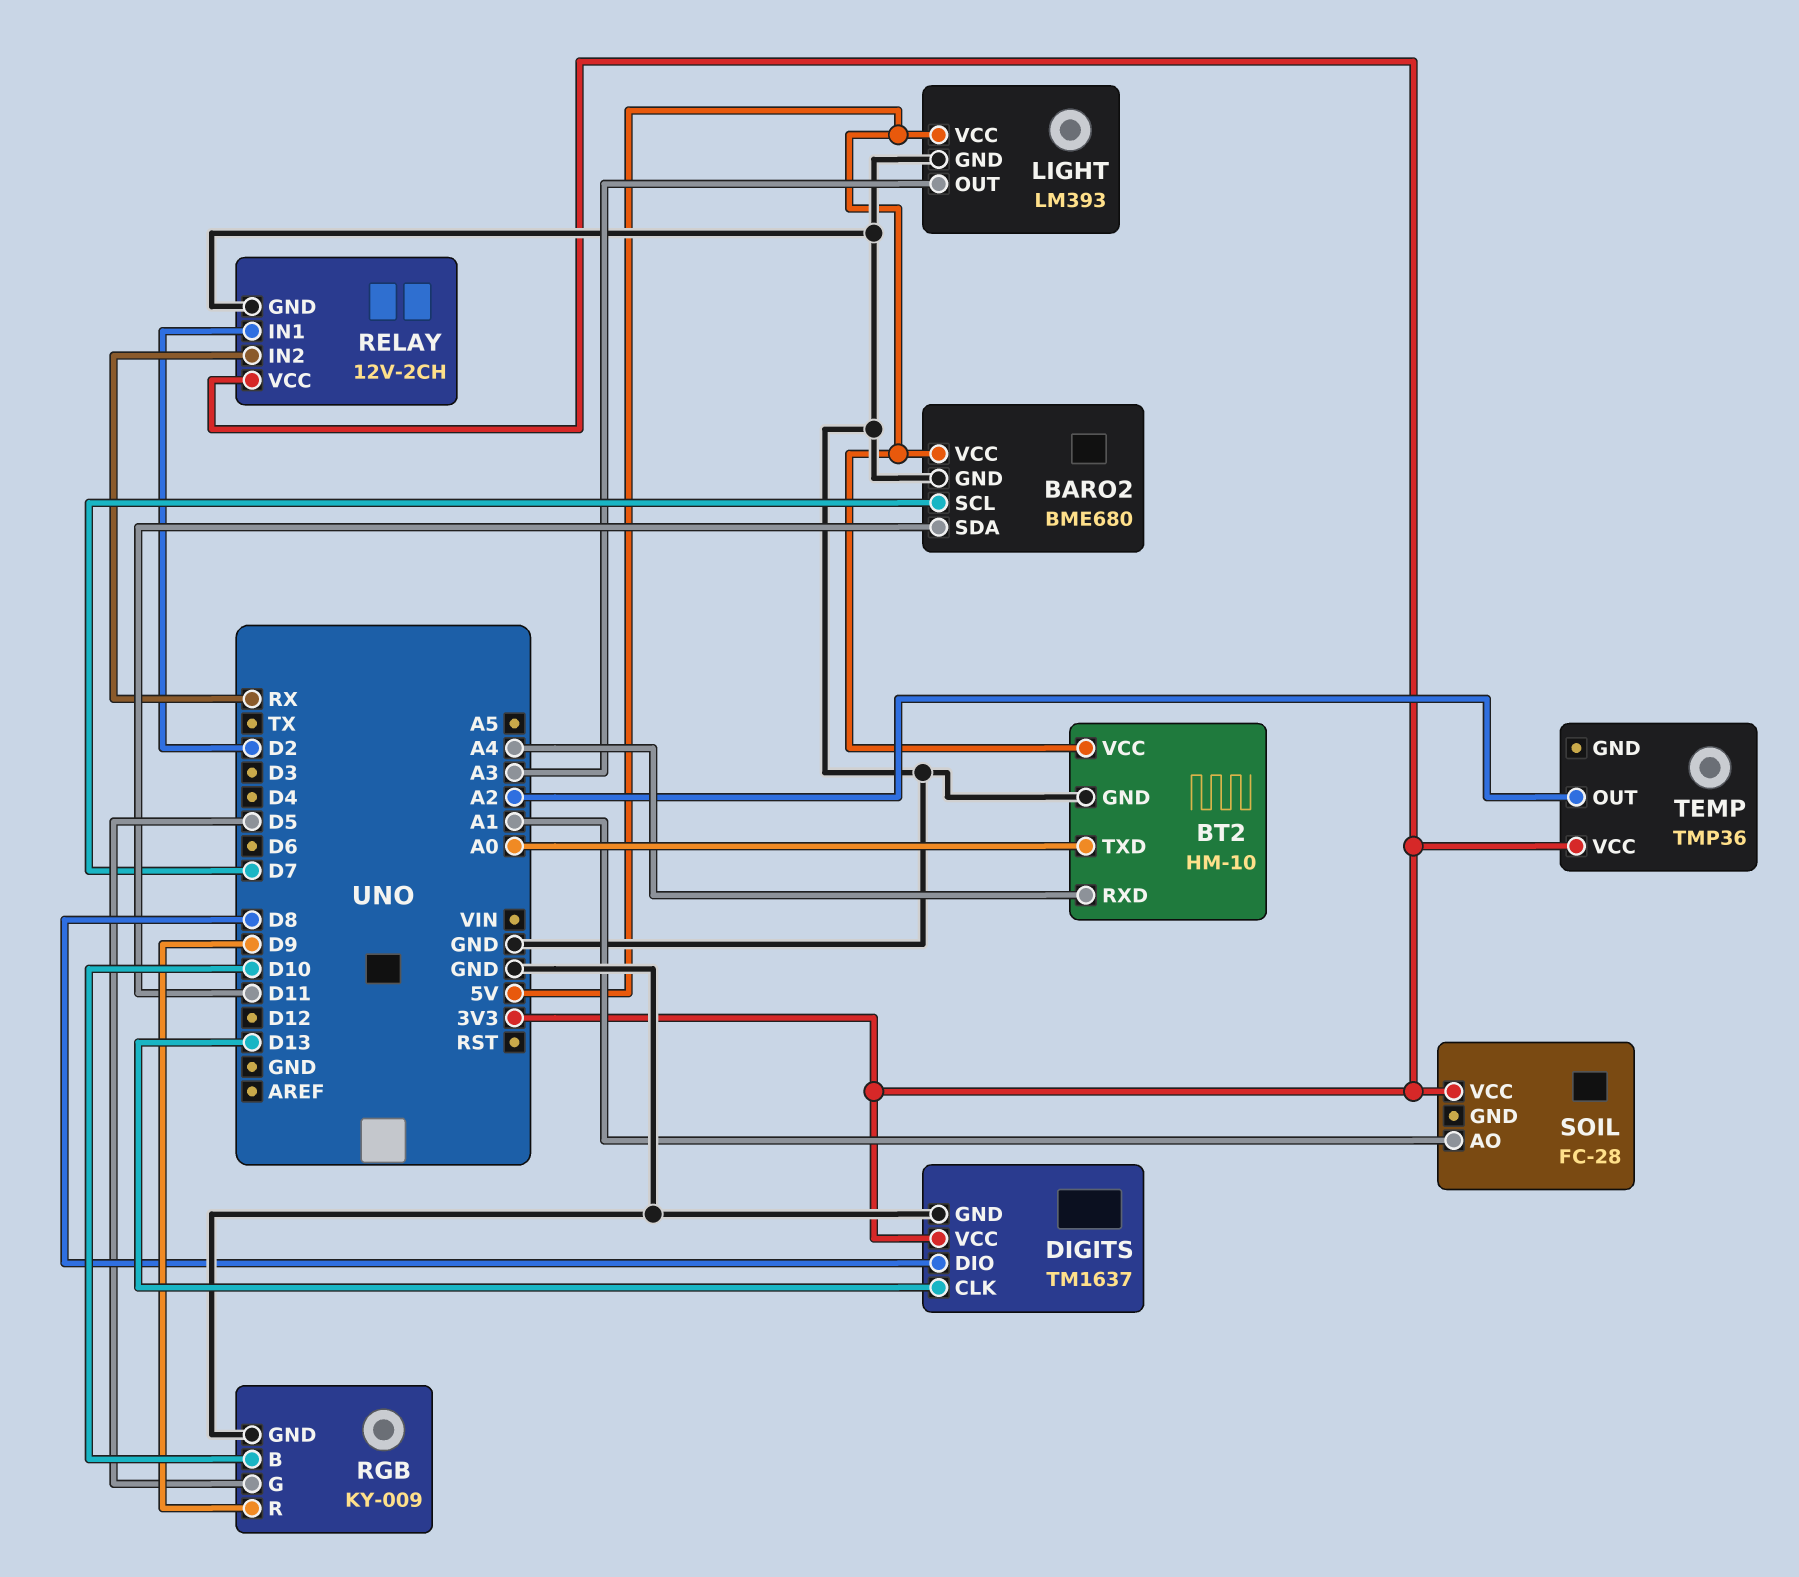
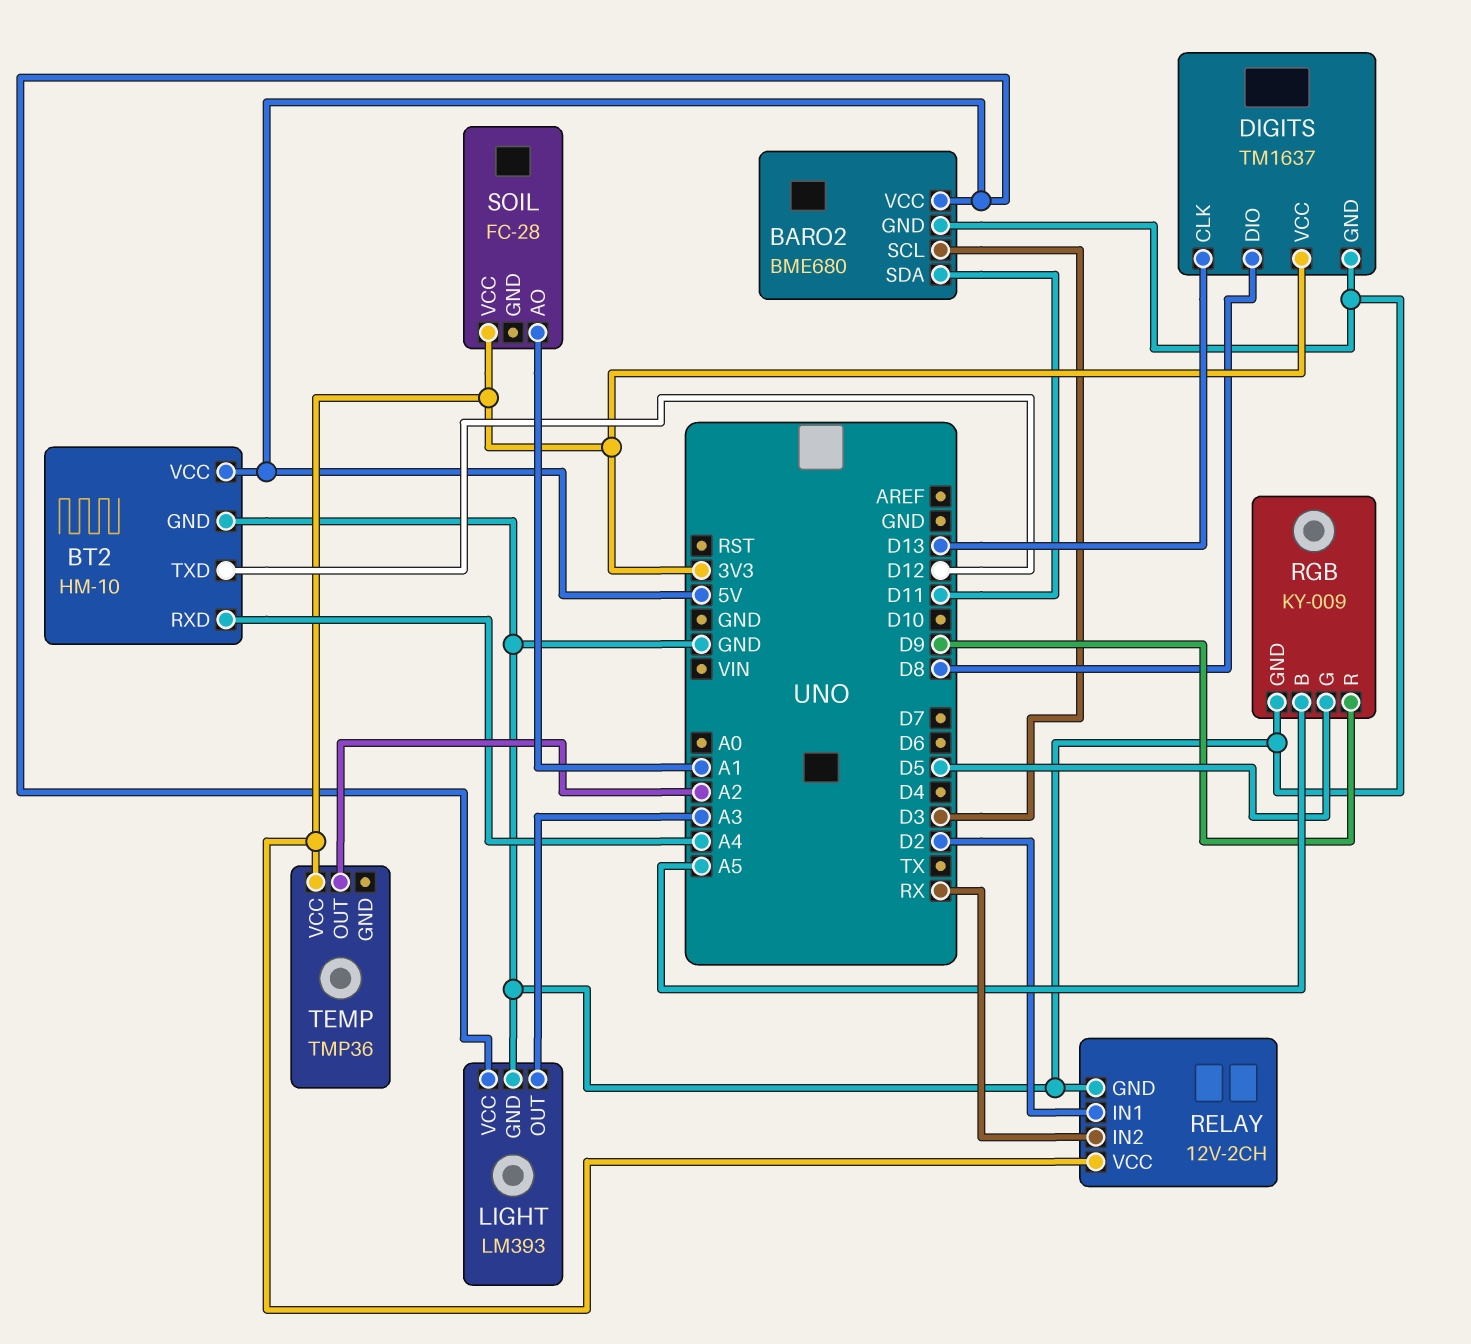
BARO2 pin SCL: D7 -> D3
BT2 pin TXD: A0 -> D12
RGB pin B: D10 -> A5

